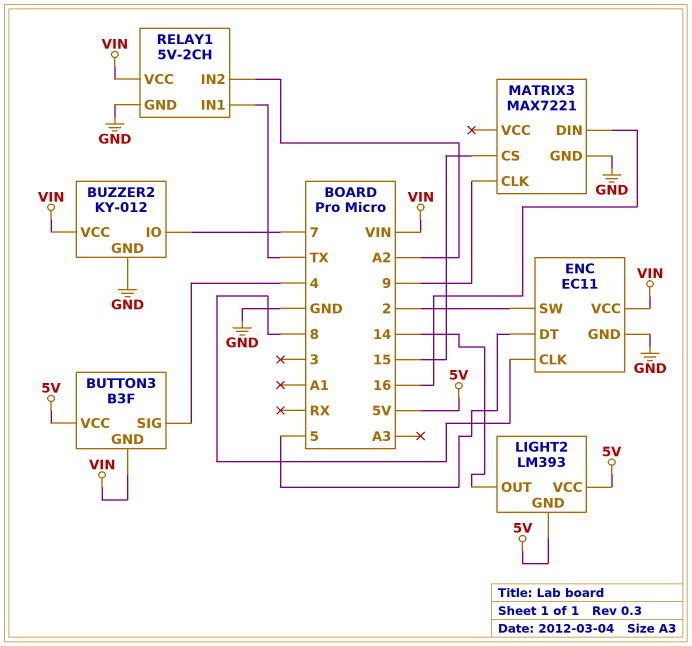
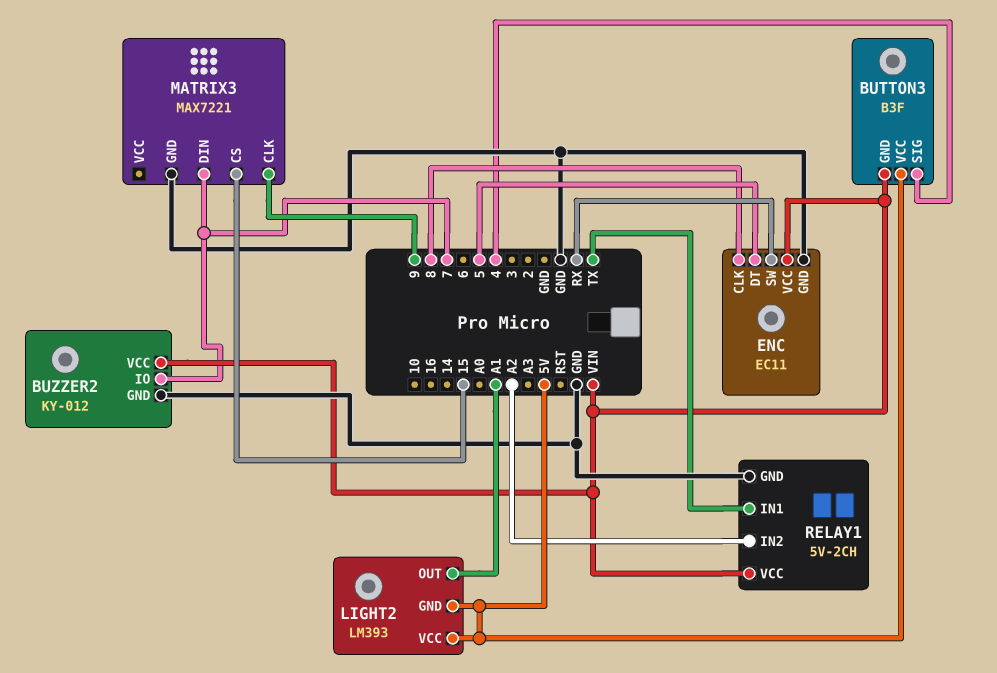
ENC pin SW: 2 -> RX
LIGHT2 pin OUT: 14 -> A1
MATRIX3 pin DIN: 16 -> 7

